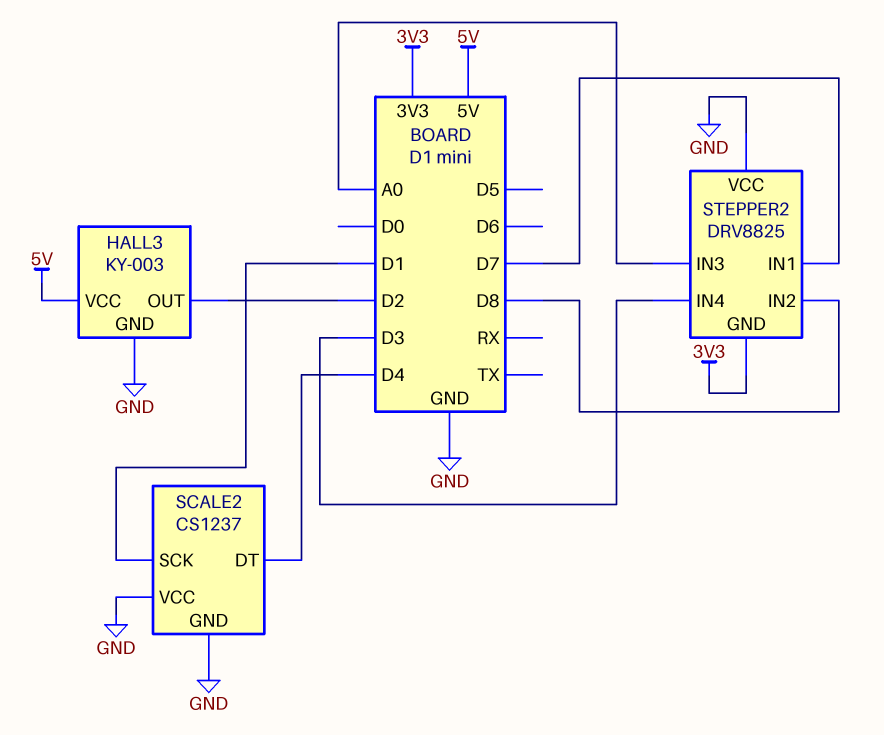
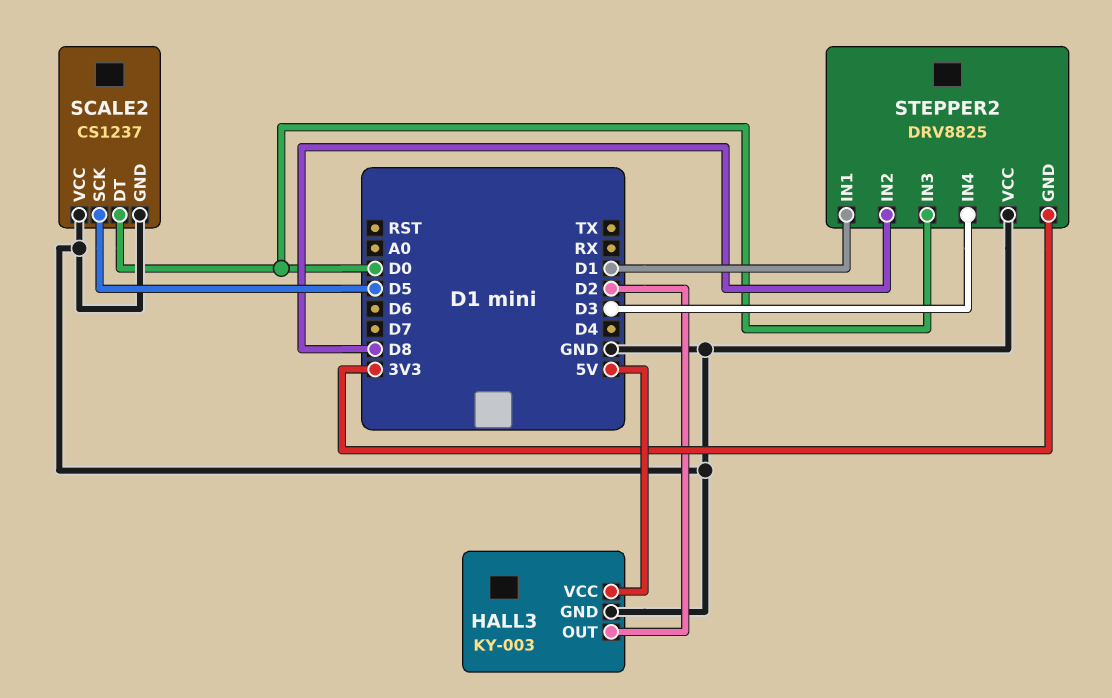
SCALE2 pin DT: D4 -> D0
SCALE2 pin SCK: D1 -> D5
STEPPER2 pin IN1: D7 -> D1
STEPPER2 pin IN3: A0 -> D0

